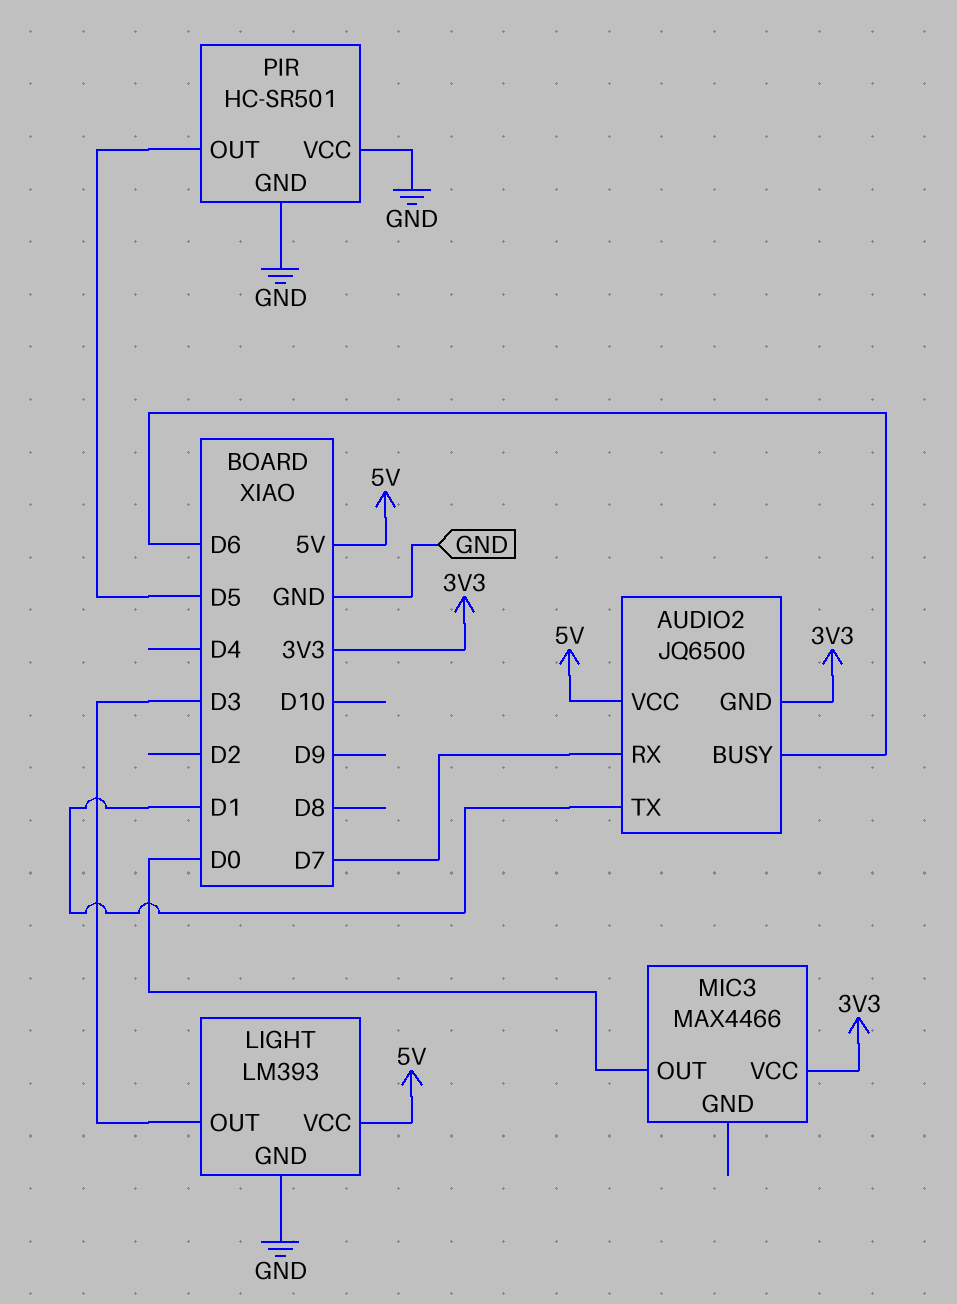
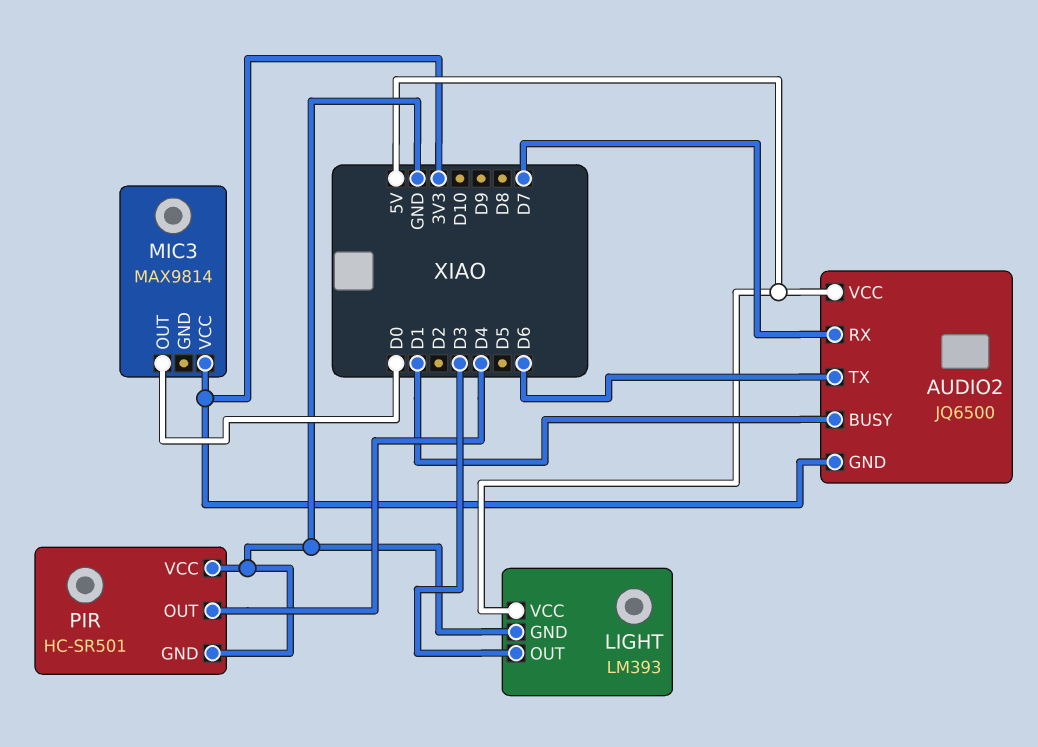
AUDIO2 pin BUSY: D6 -> D1
AUDIO2 pin TX: D1 -> D6
MIC3: MAX4466 -> MAX9814
PIR pin OUT: D5 -> D4

